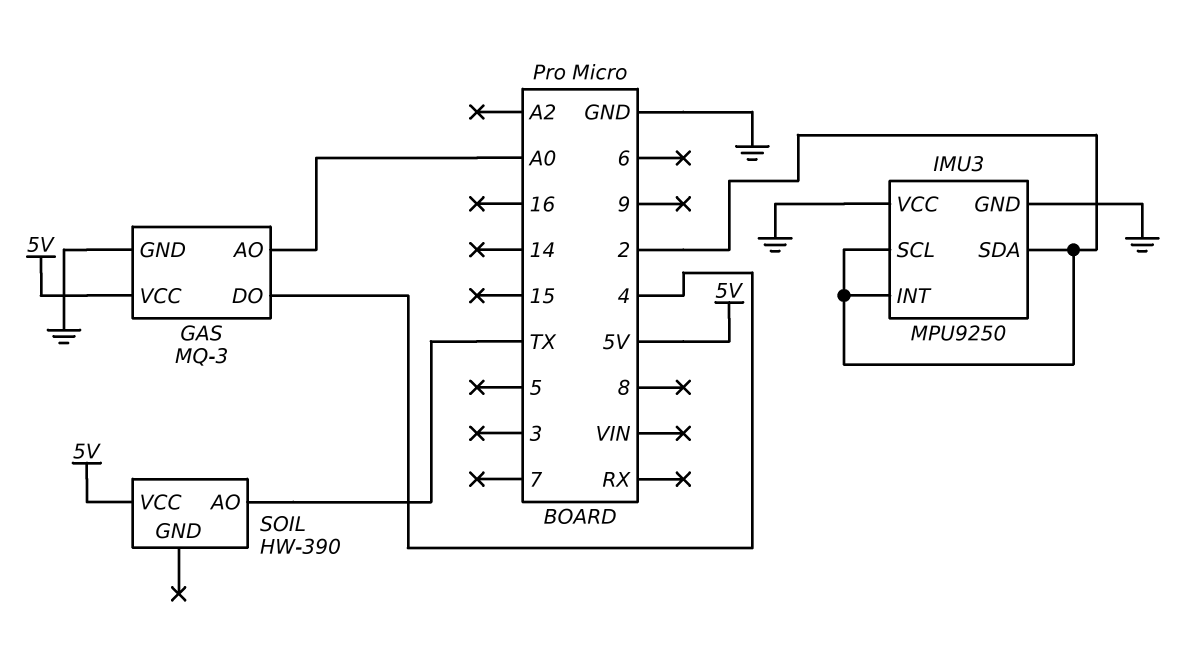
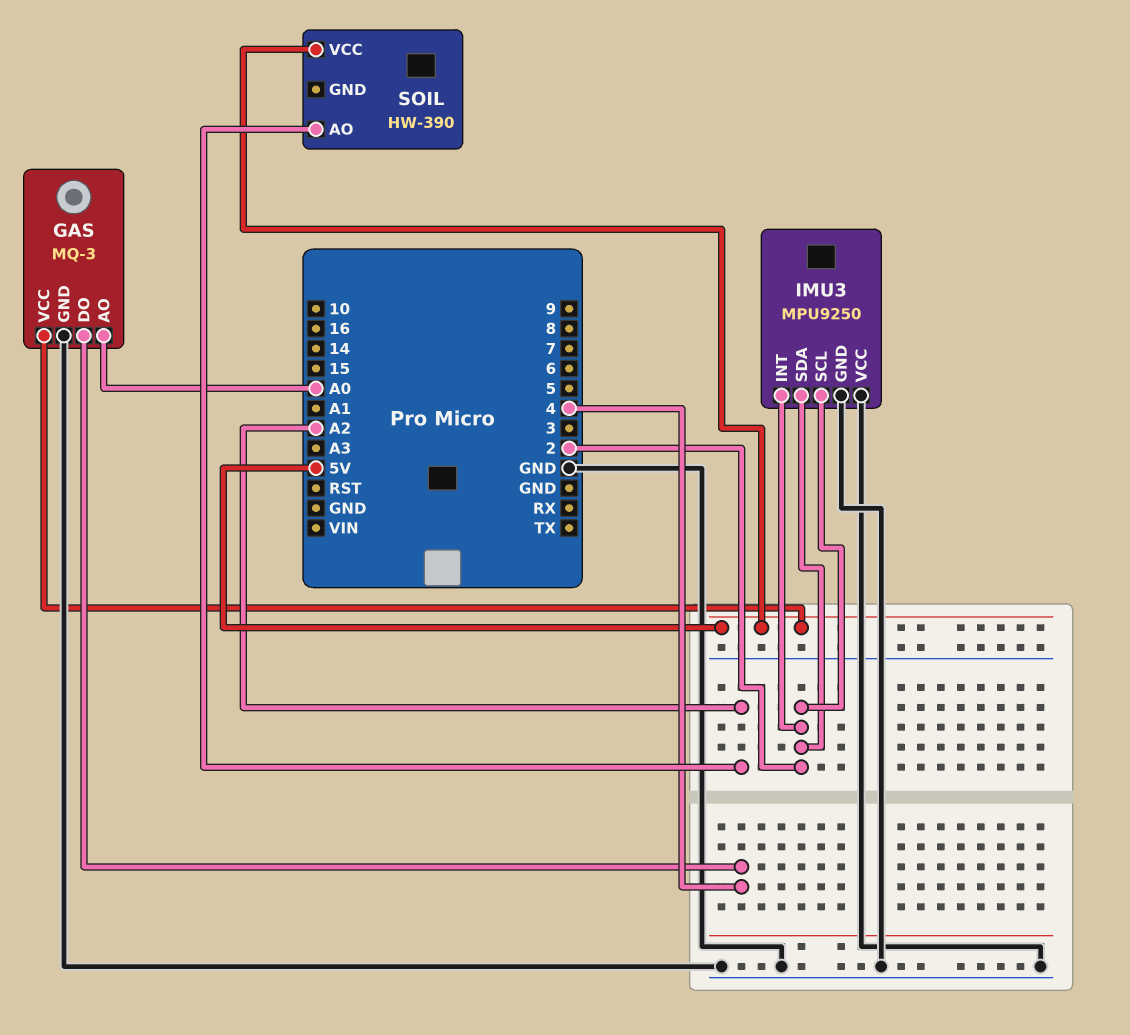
SOIL pin AO: TX -> A2

